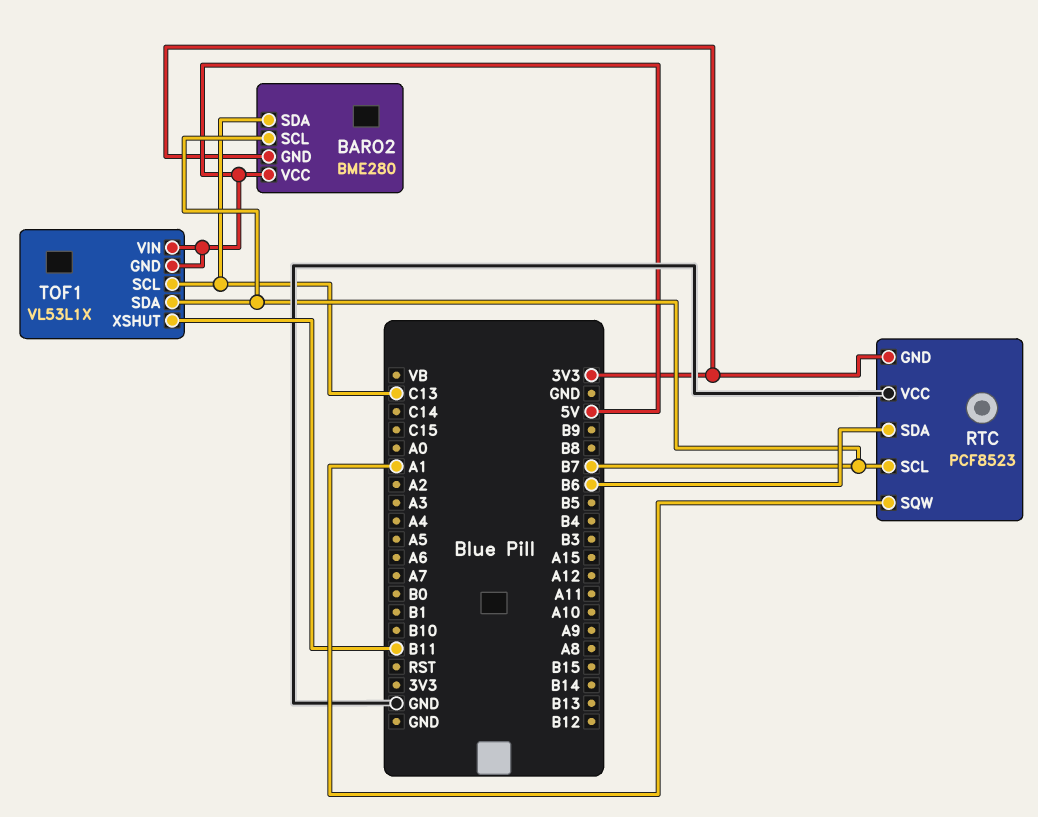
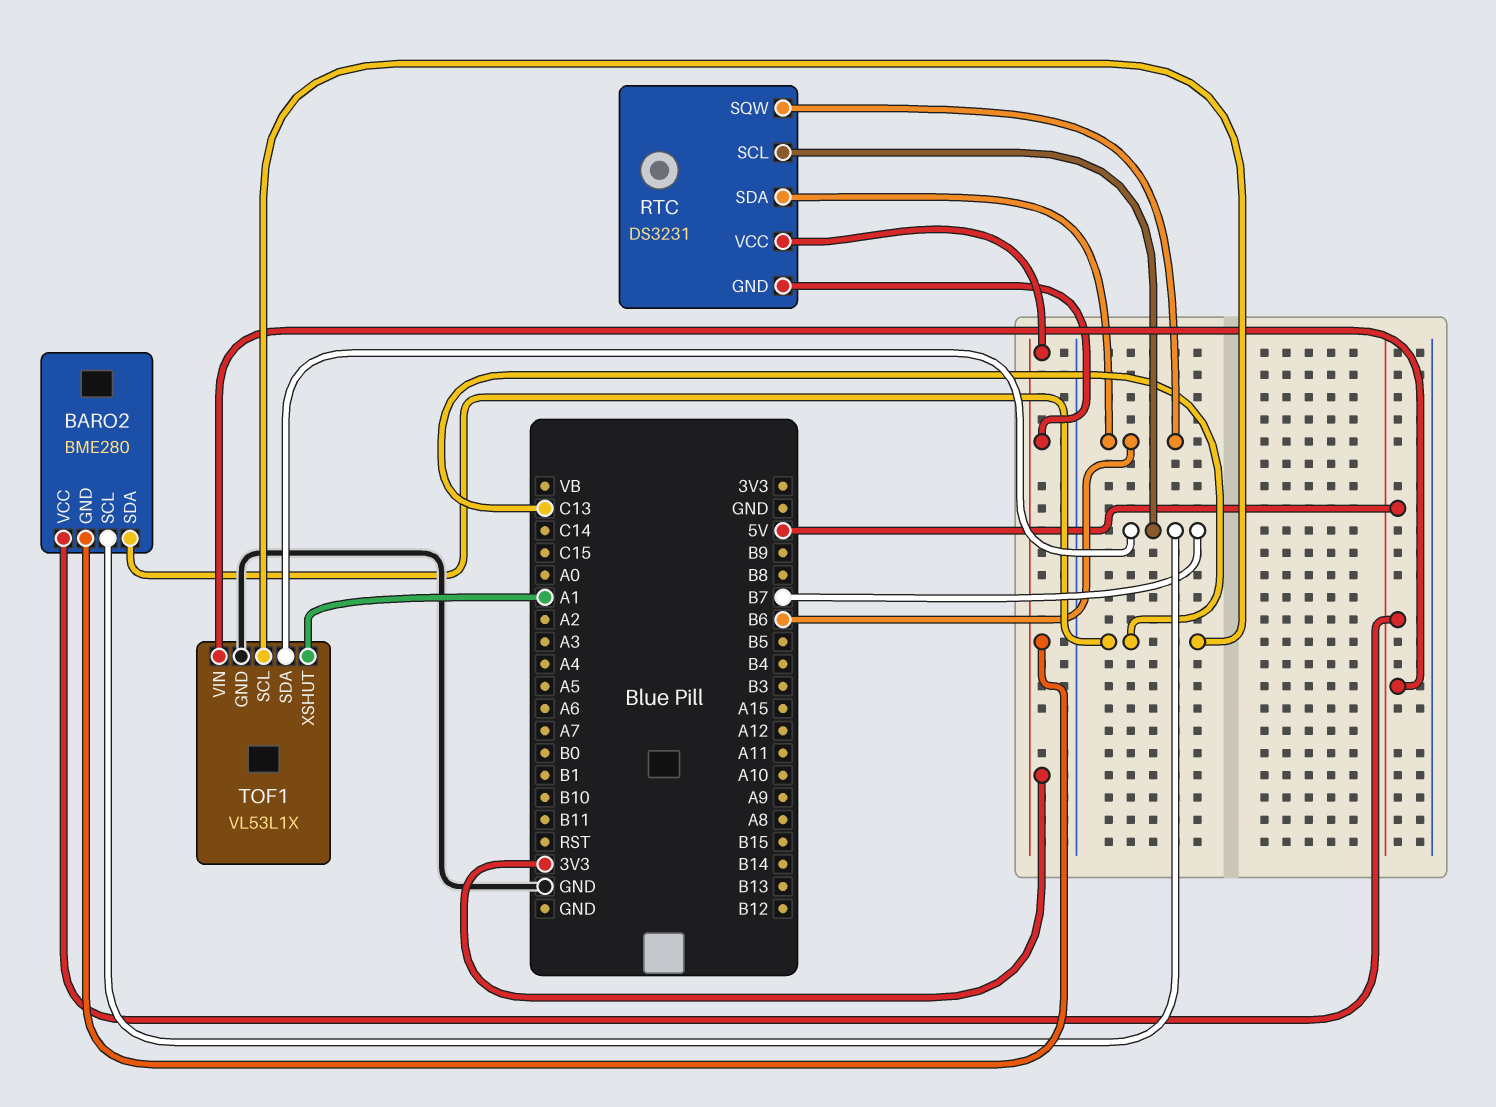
RTC: PCF8523 -> DS3231
RTC pin SQW: A1 -> B6
RTC pin VCC: GND -> 3V3
TOF1 pin GND: 5V -> GND
TOF1 pin XSHUT: B11 -> A1

